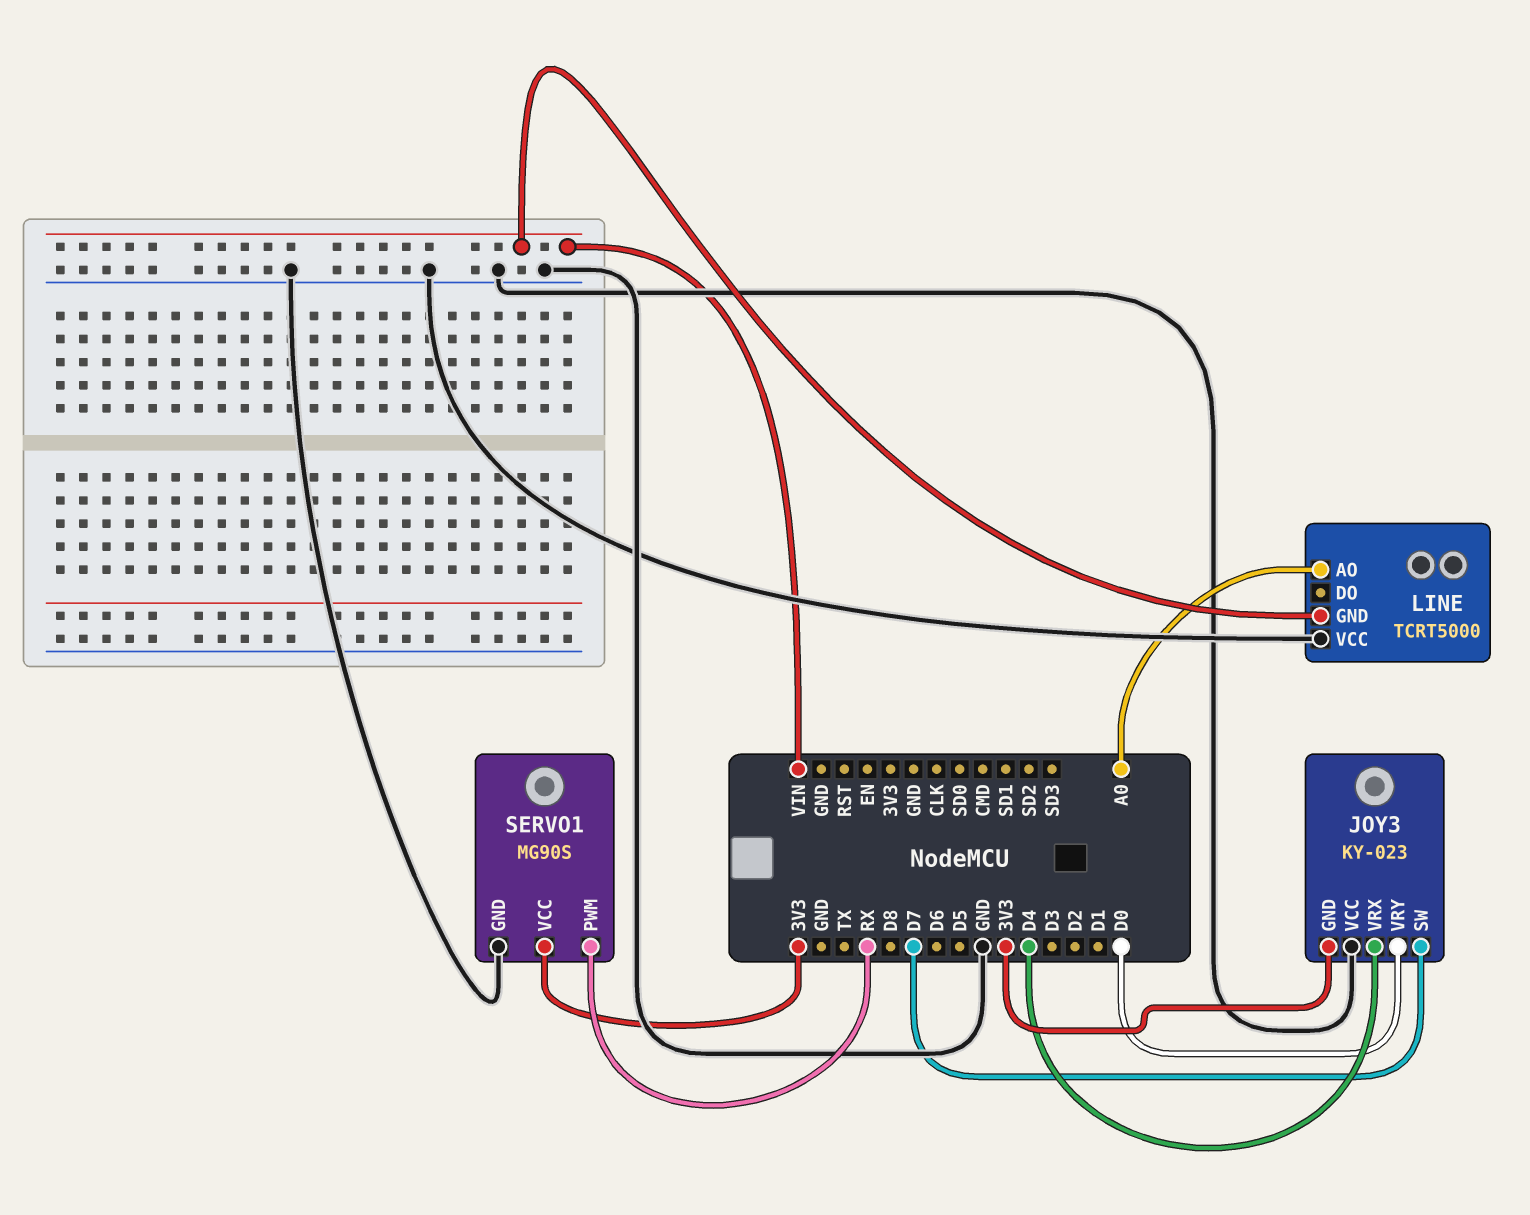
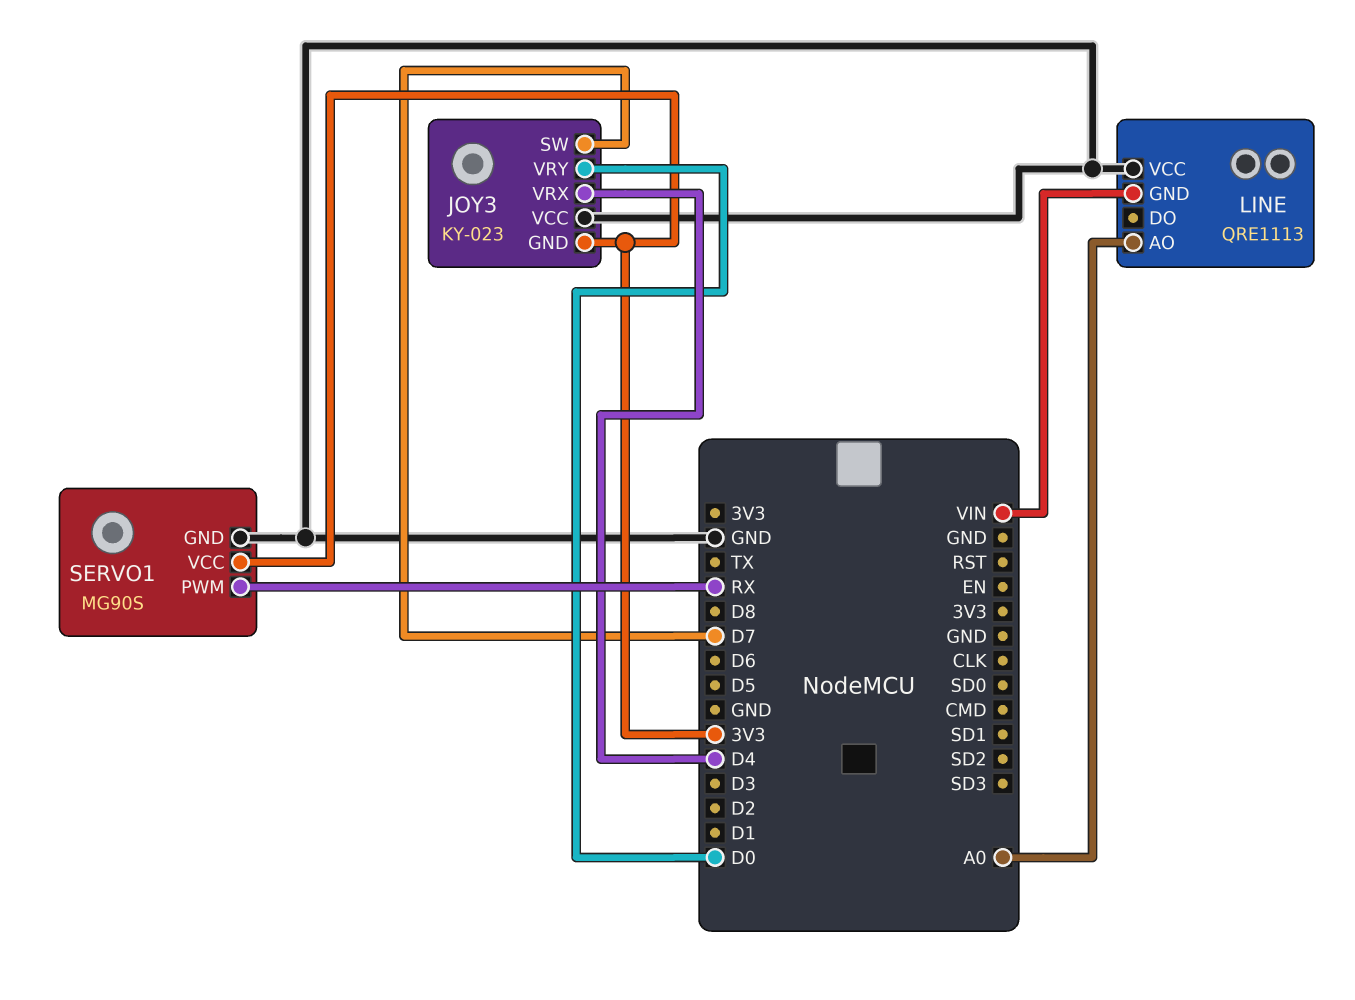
LINE: TCRT5000 -> QRE1113

